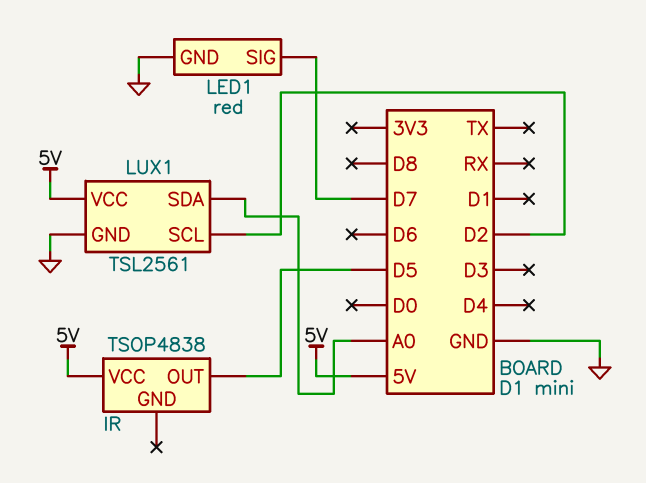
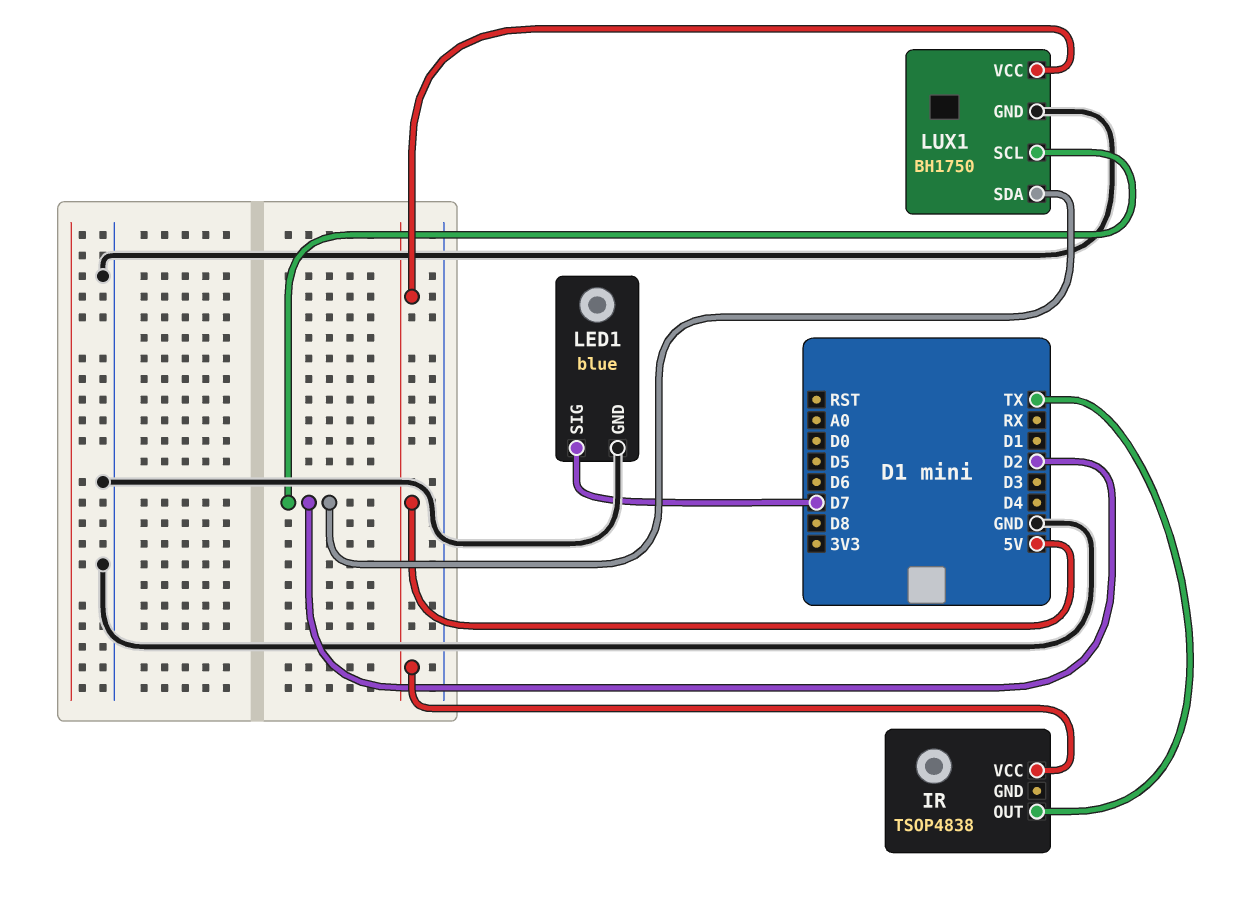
IR pin OUT: D5 -> TX
LED1: red -> blue
LUX1: TSL2561 -> BH1750
LUX1 pin SDA: A0 -> D2

